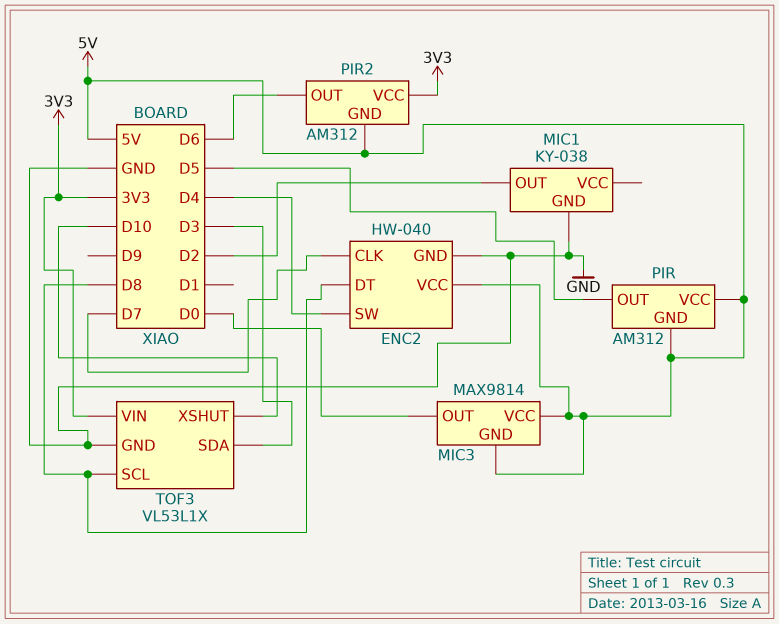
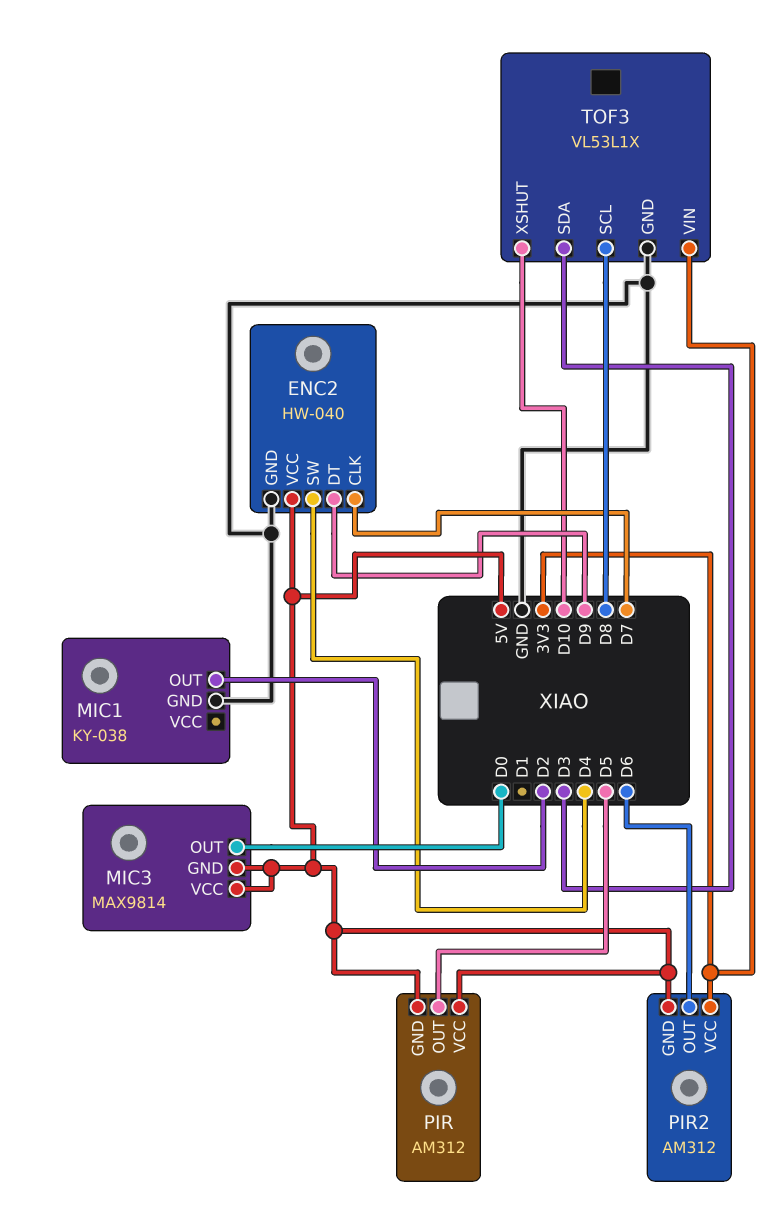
ENC2 pin DT: D8 -> D9

